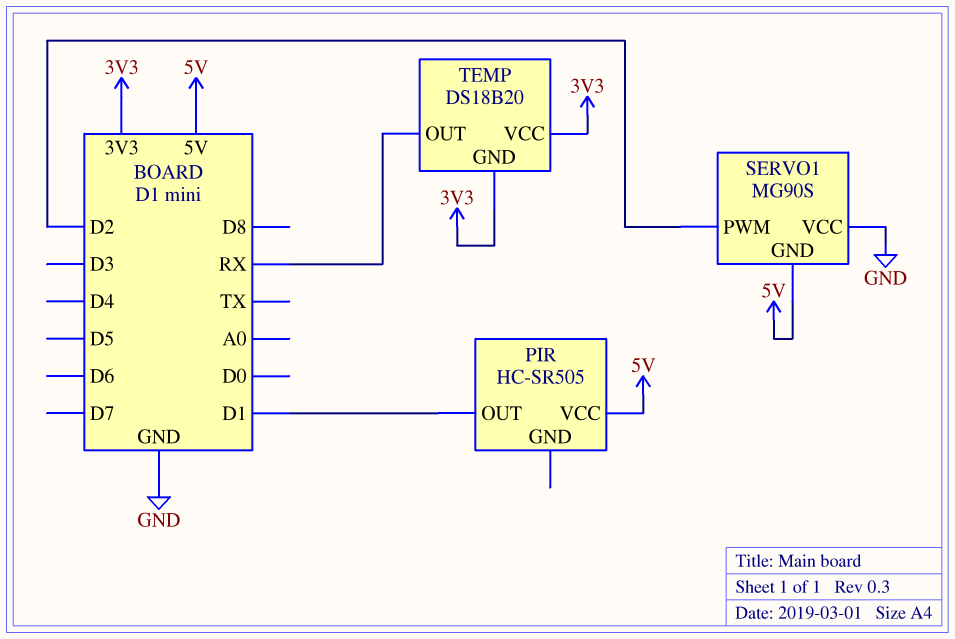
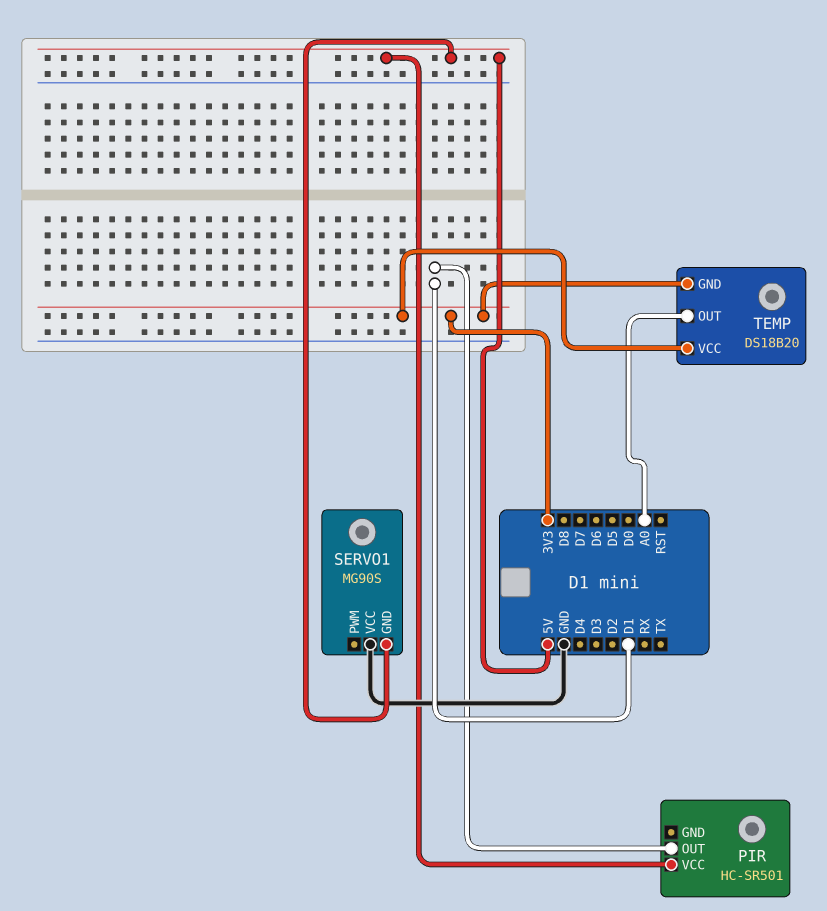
PIR: HC-SR505 -> HC-SR501
SERVO1 pin PWM: D2 -> none
TEMP pin OUT: RX -> A0

